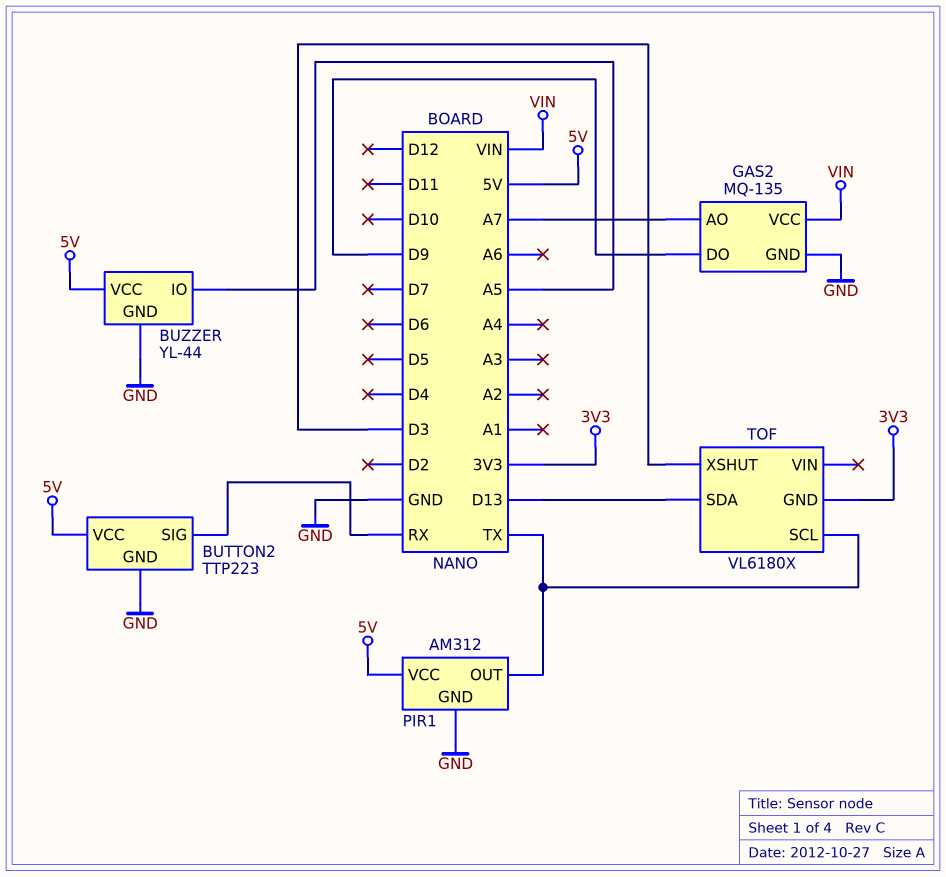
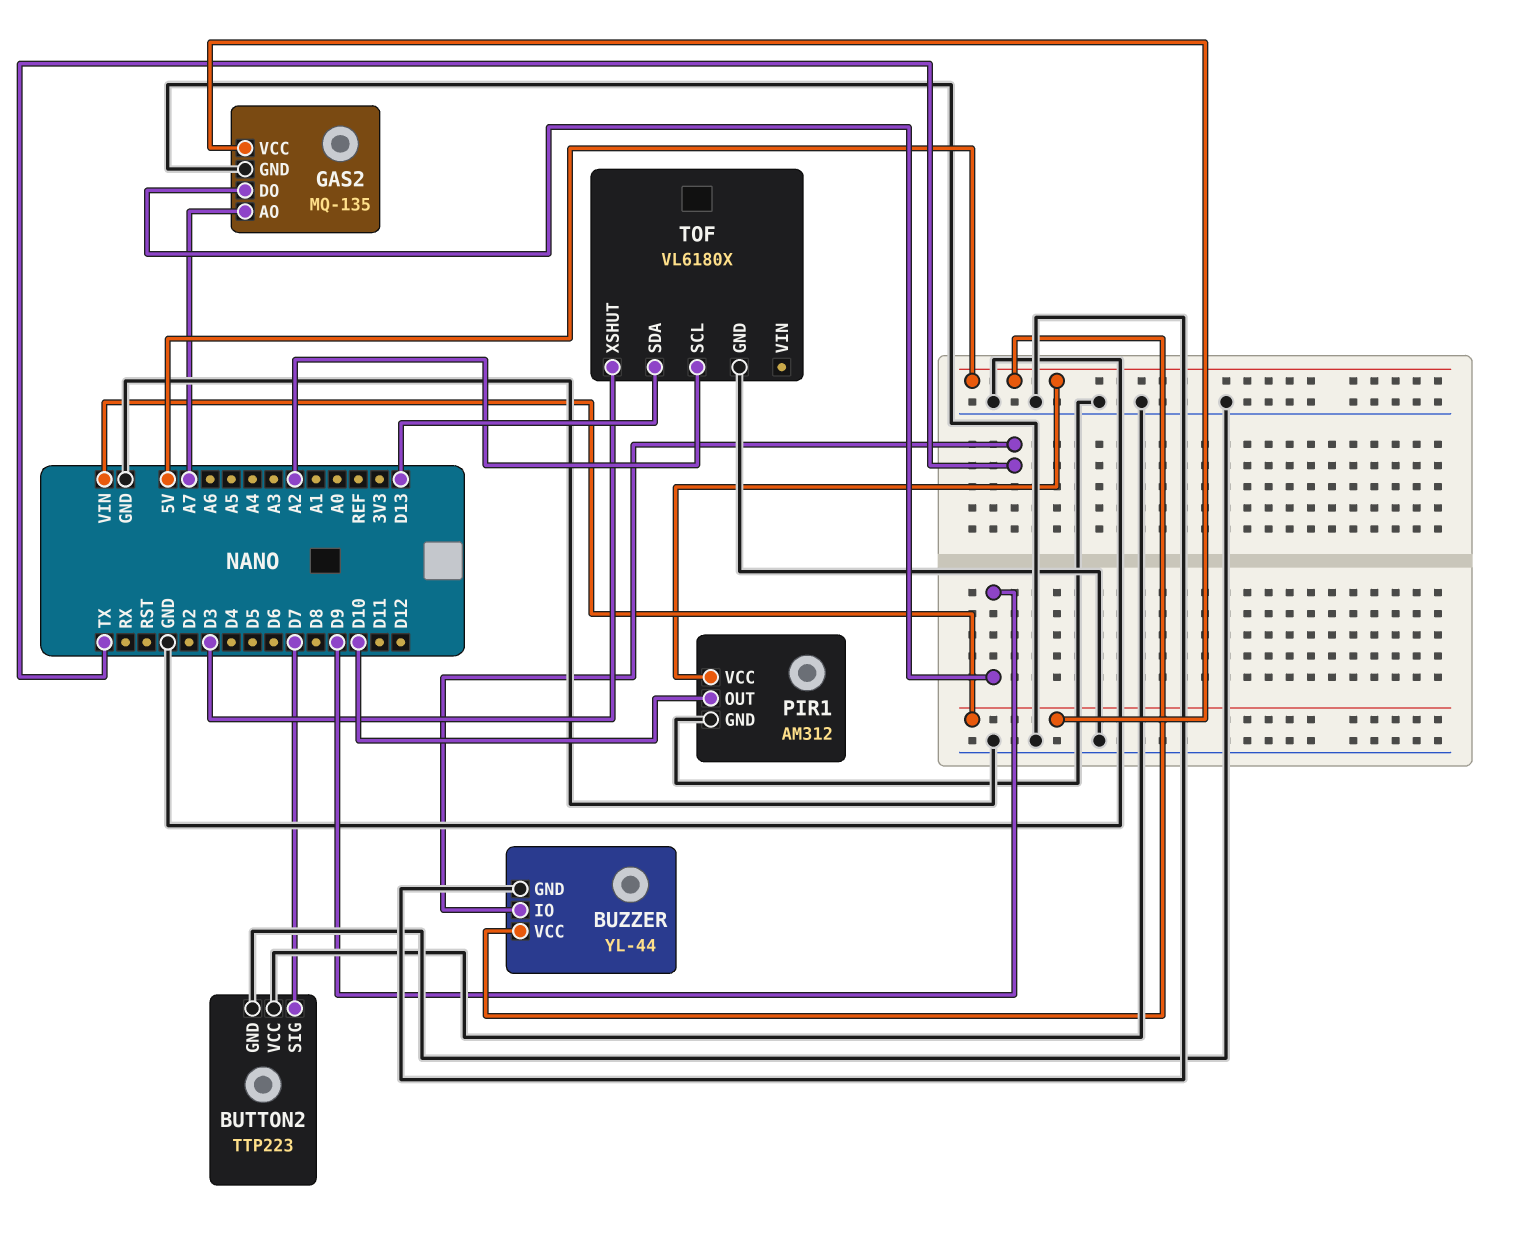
BUTTON2 pin SIG: RX -> D7
BUTTON2 pin VCC: 5V -> GND
BUZZER pin IO: A5 -> TX
PIR1 pin OUT: TX -> D10
TOF pin GND: 3V3 -> GND
TOF pin SCL: TX -> A2

